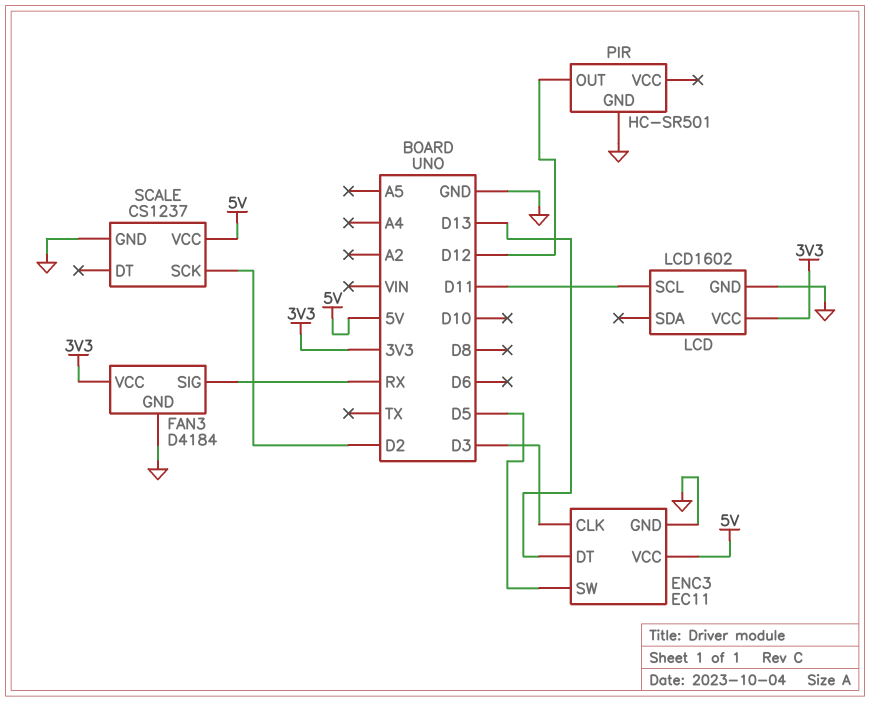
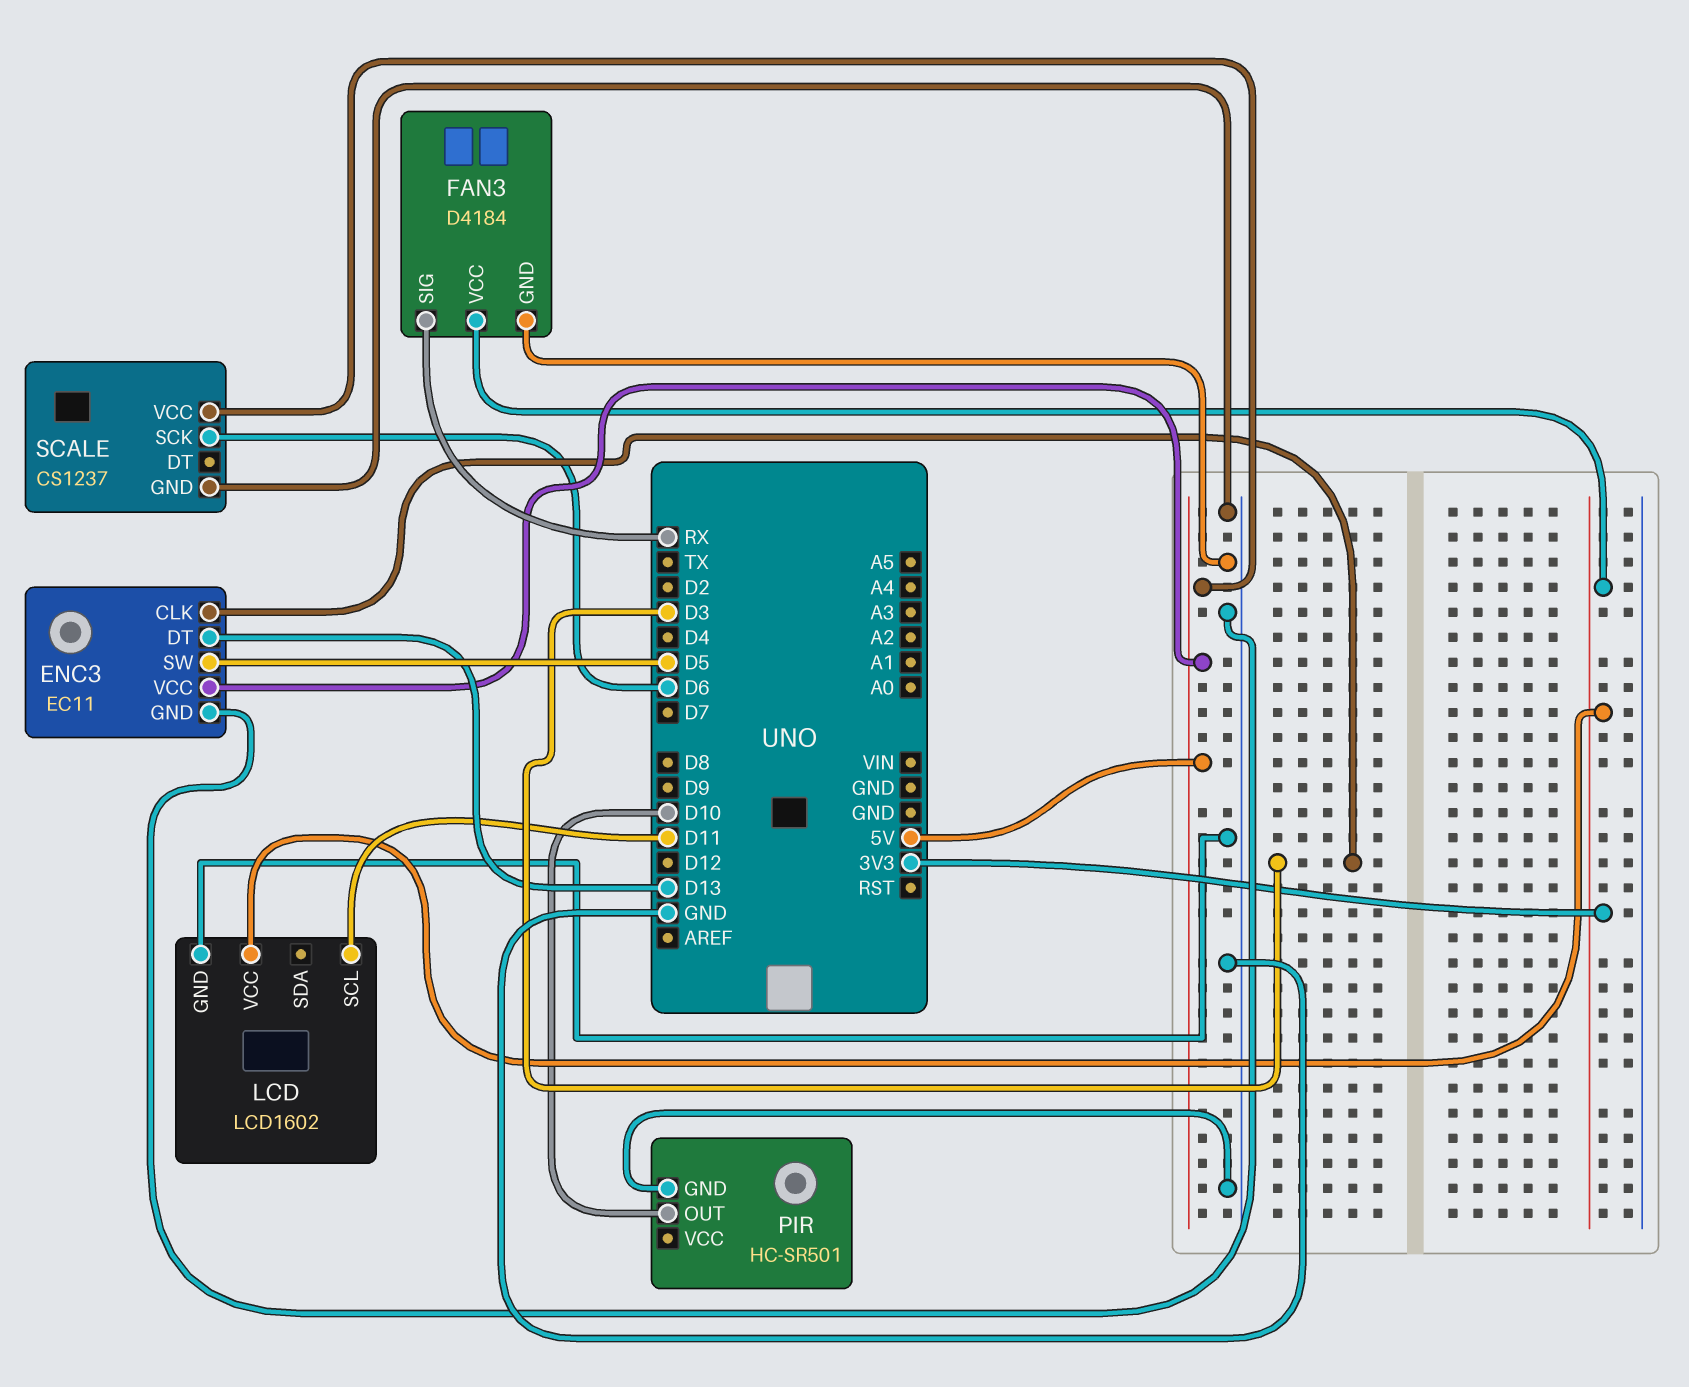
PIR pin OUT: D12 -> D10
SCALE pin SCK: D2 -> D6

